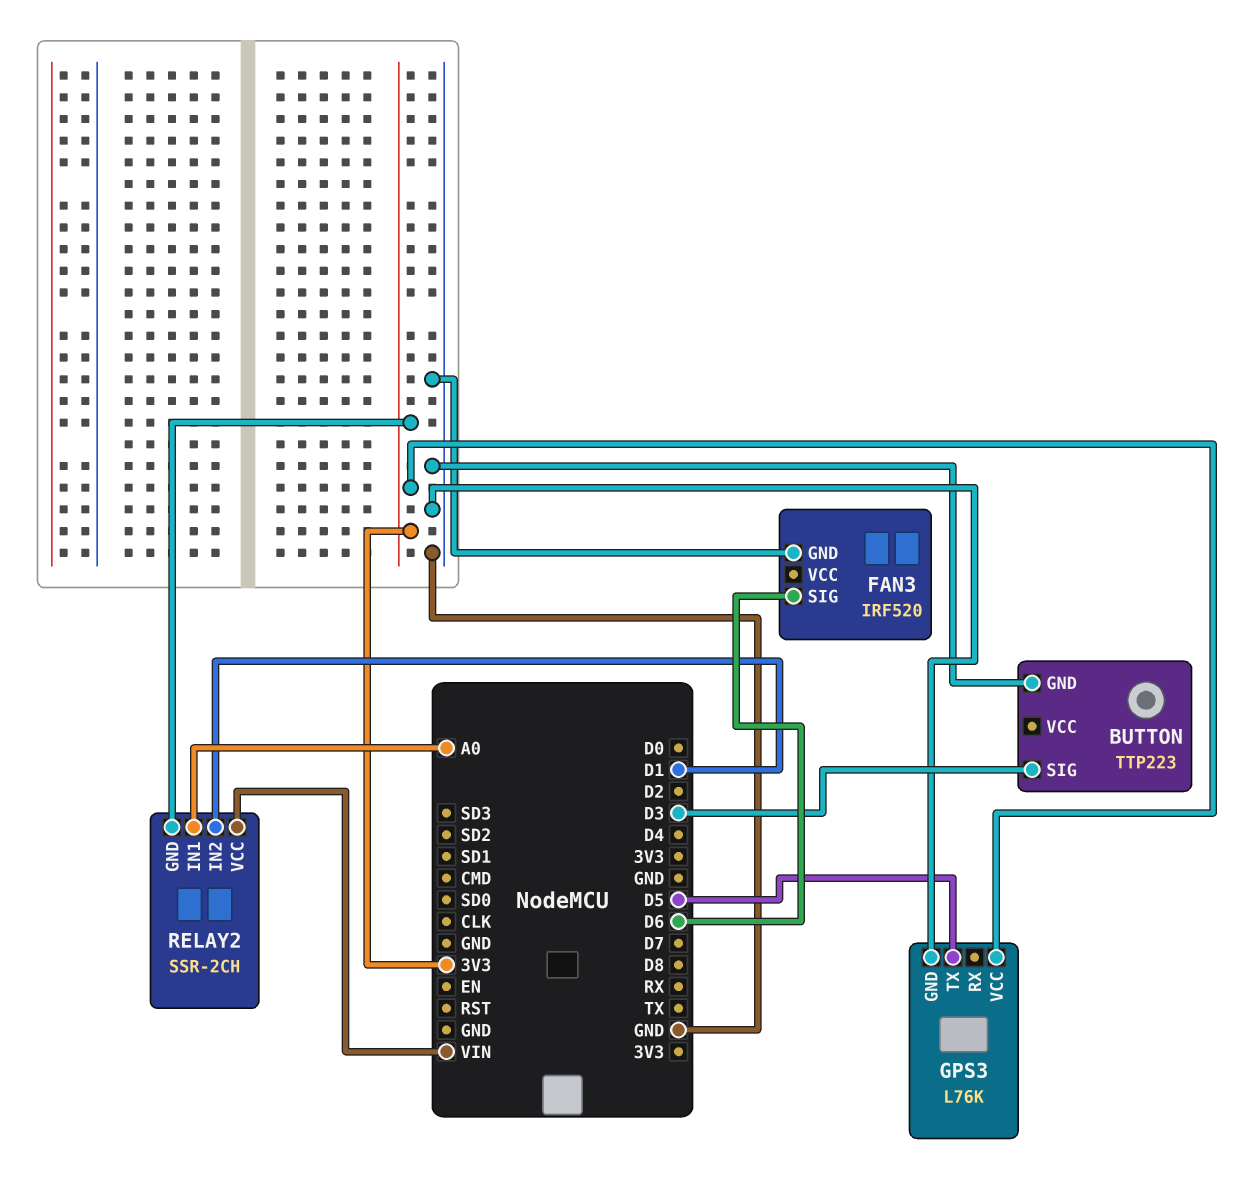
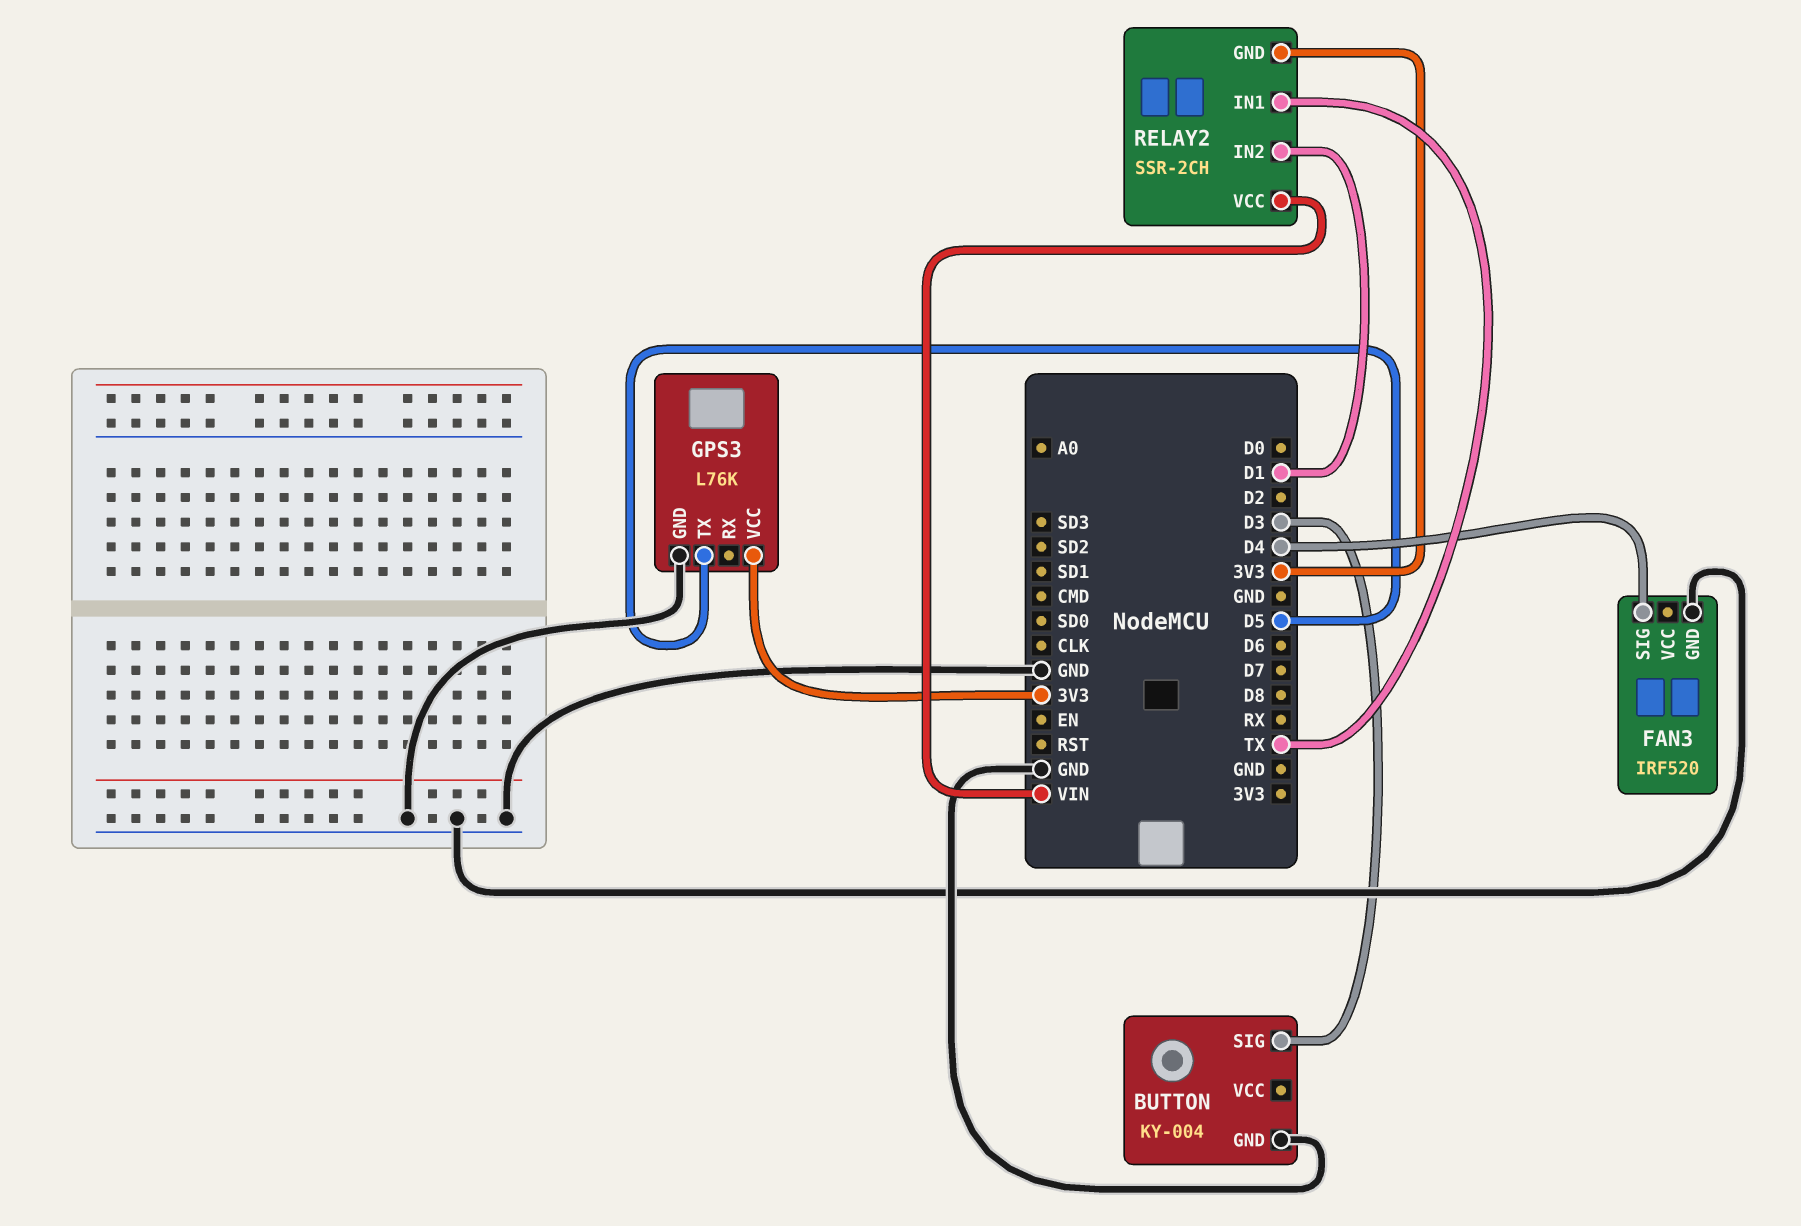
BUTTON: TTP223 -> KY-004
FAN3 pin SIG: D6 -> D4
RELAY2 pin IN1: A0 -> TX

